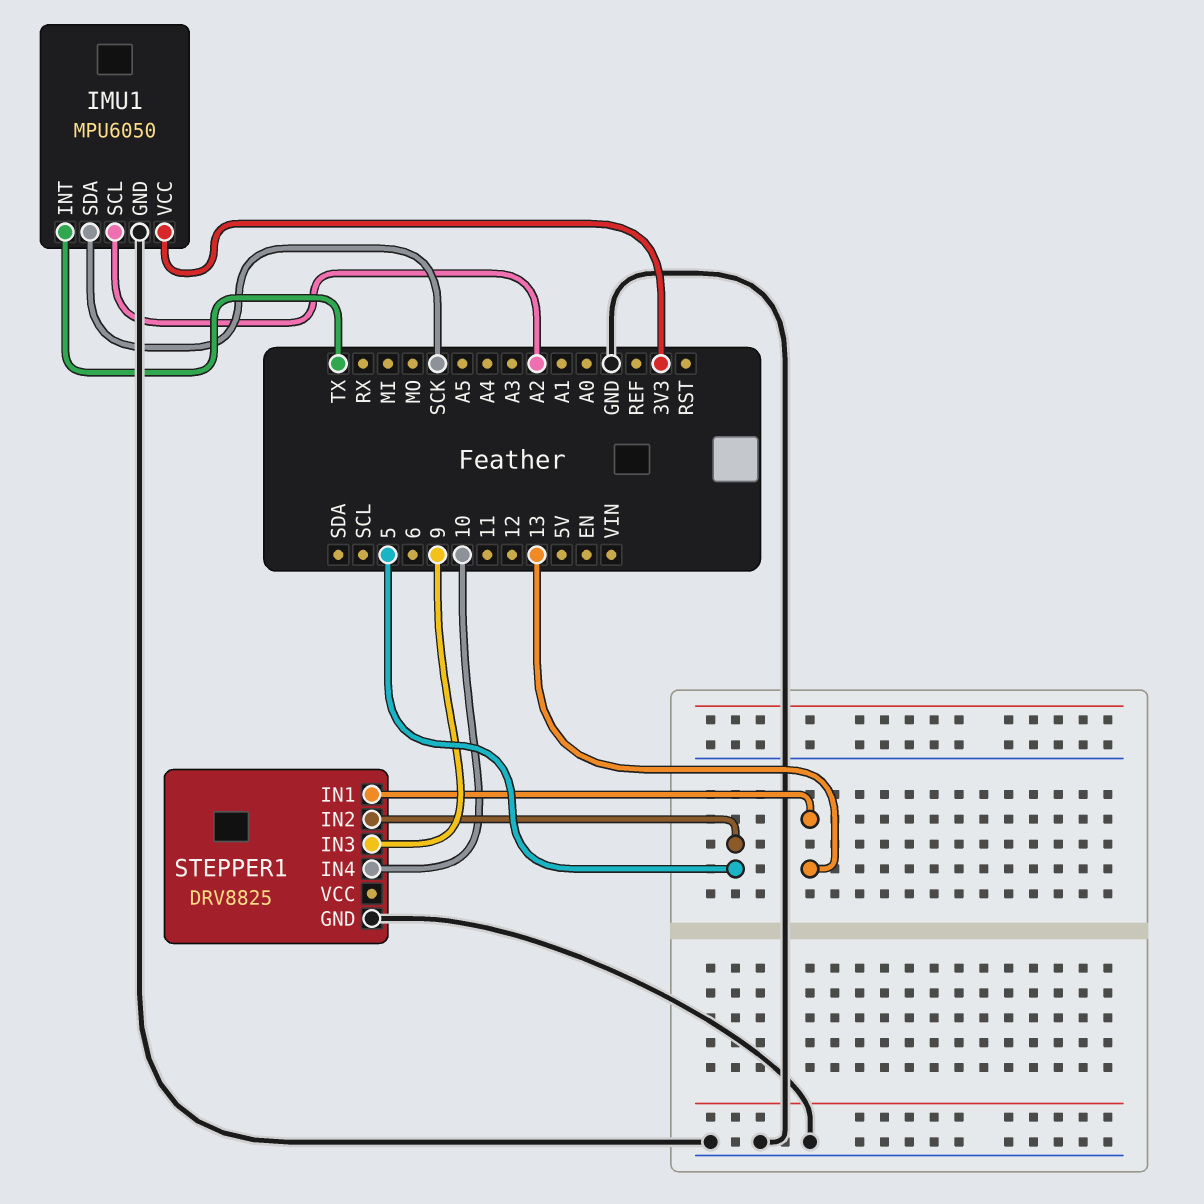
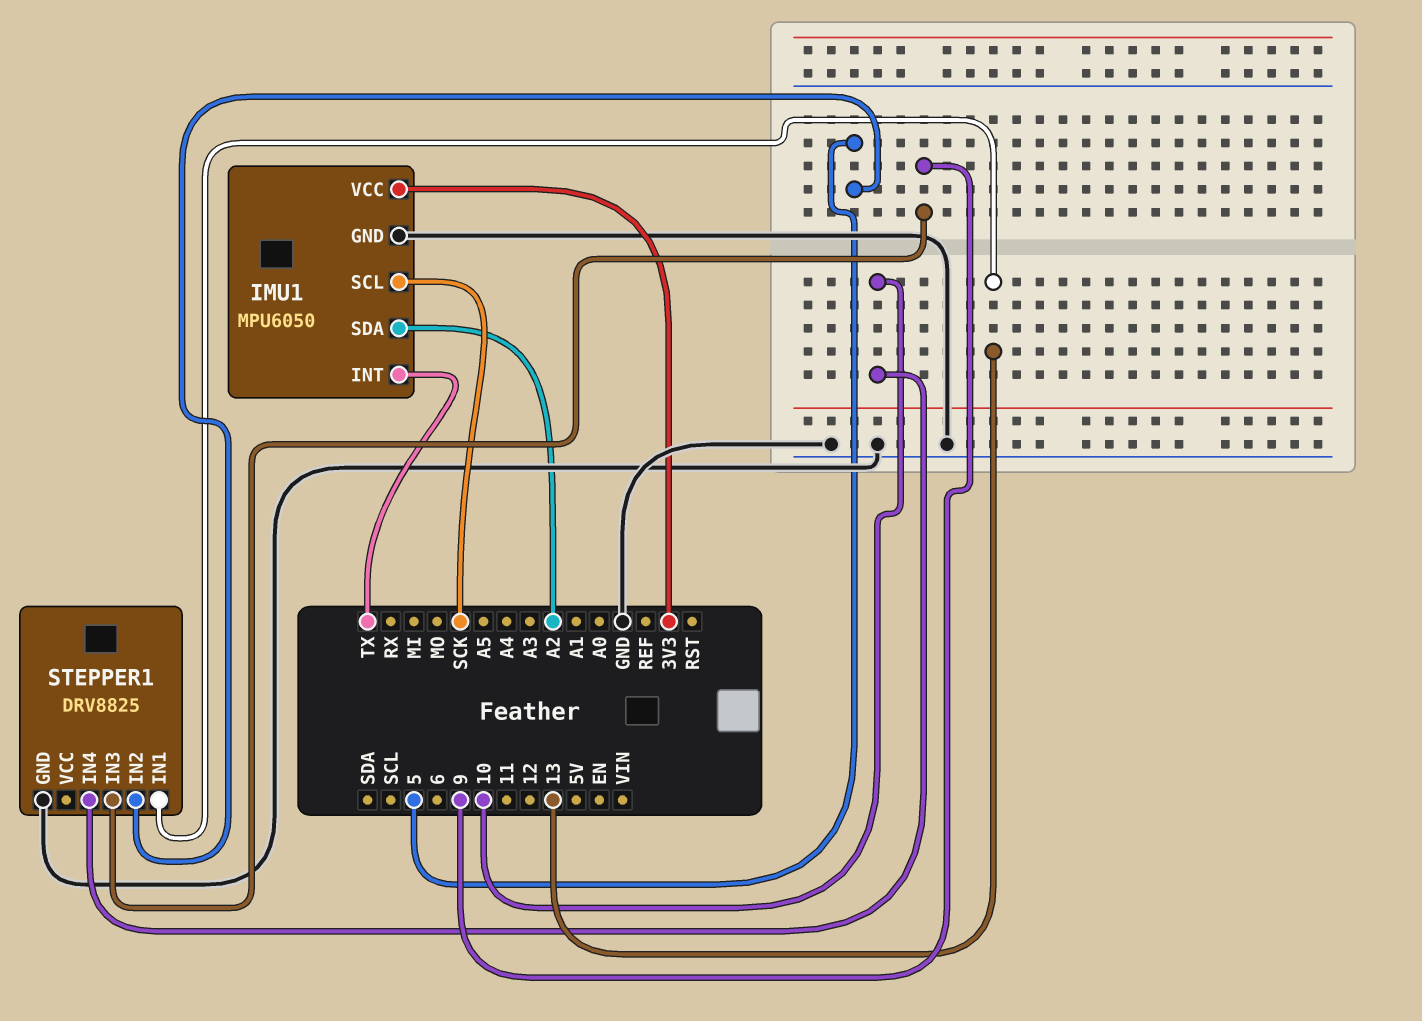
IMU1 pin SCL: A2 -> SCK
IMU1 pin SDA: SCK -> A2

